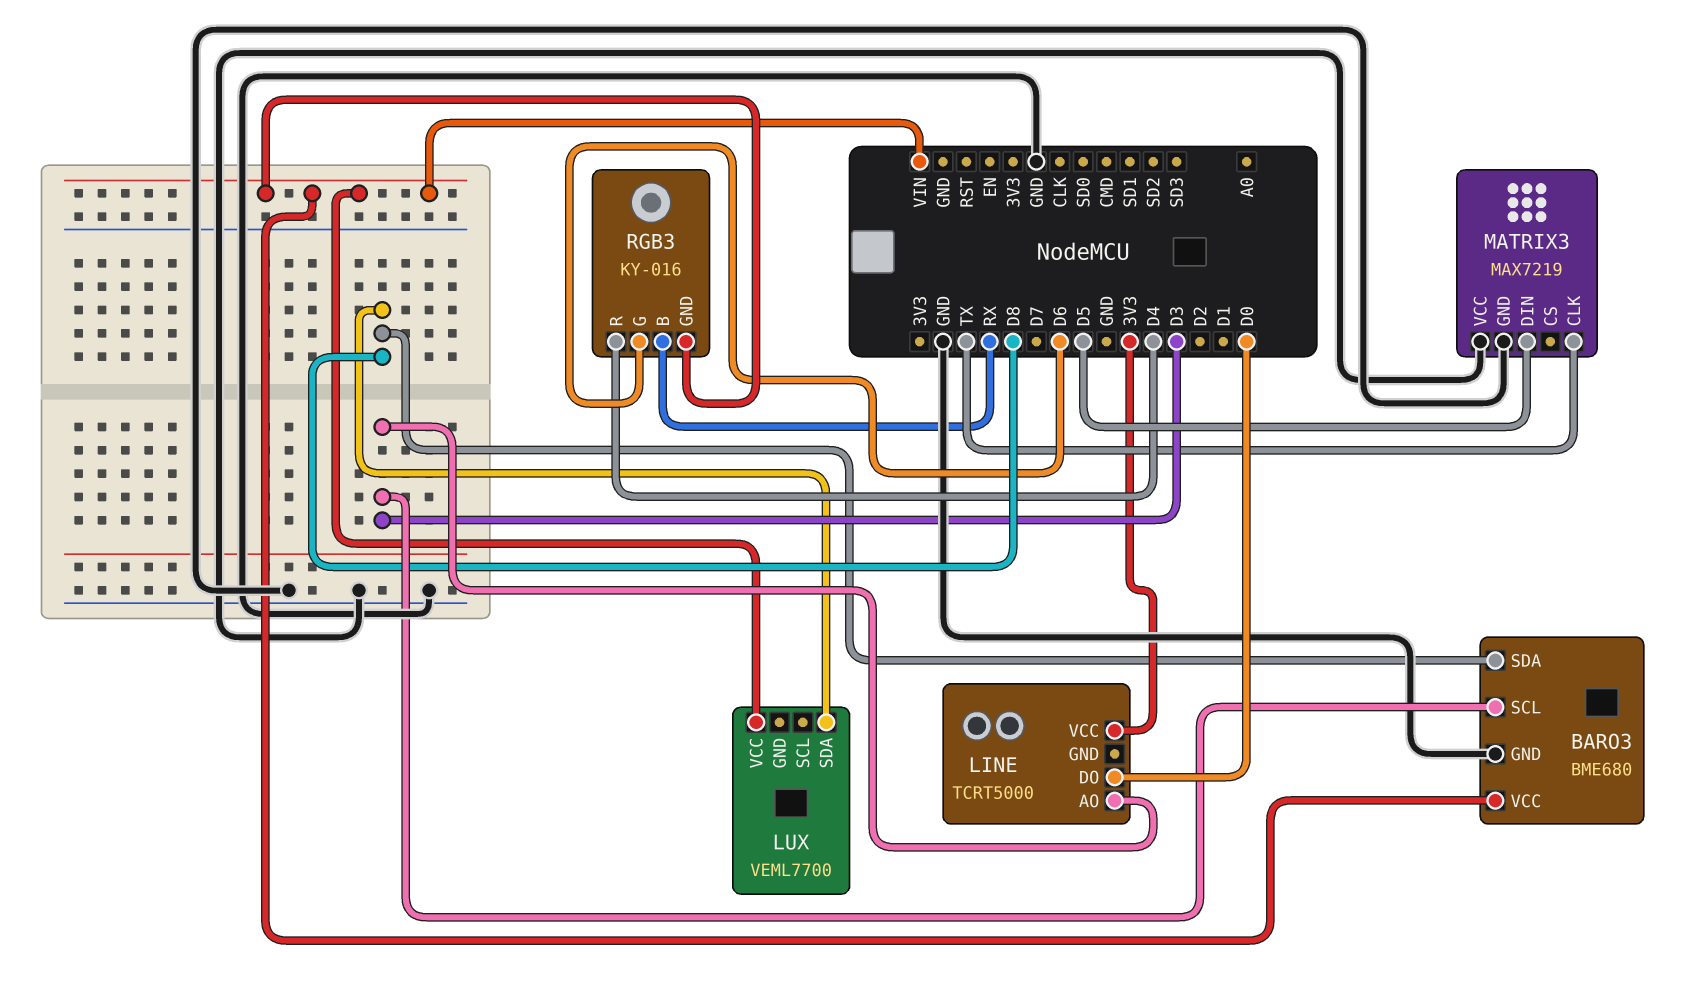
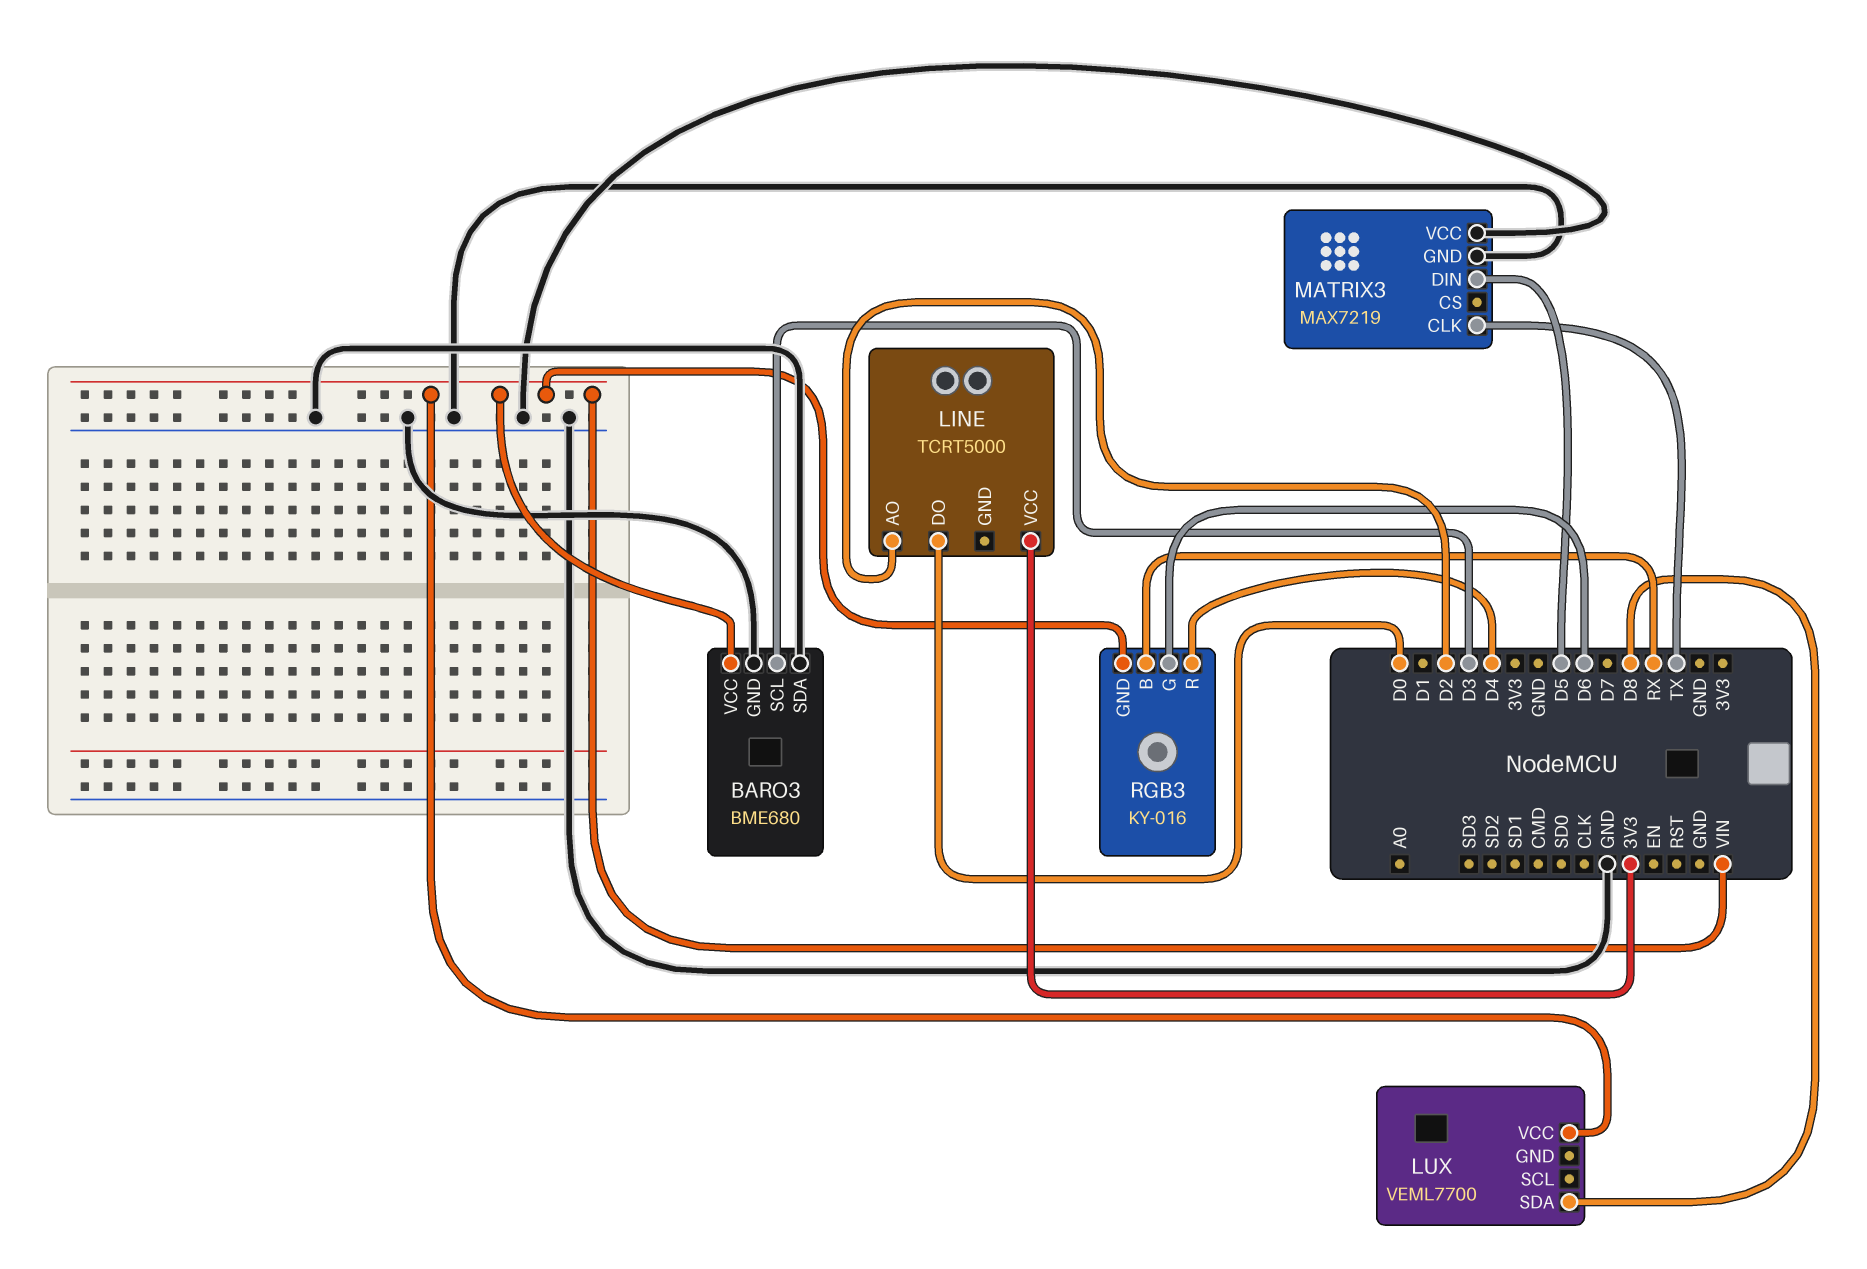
BARO3 pin SDA: D8 -> GND
LINE pin AO: D3 -> D2

